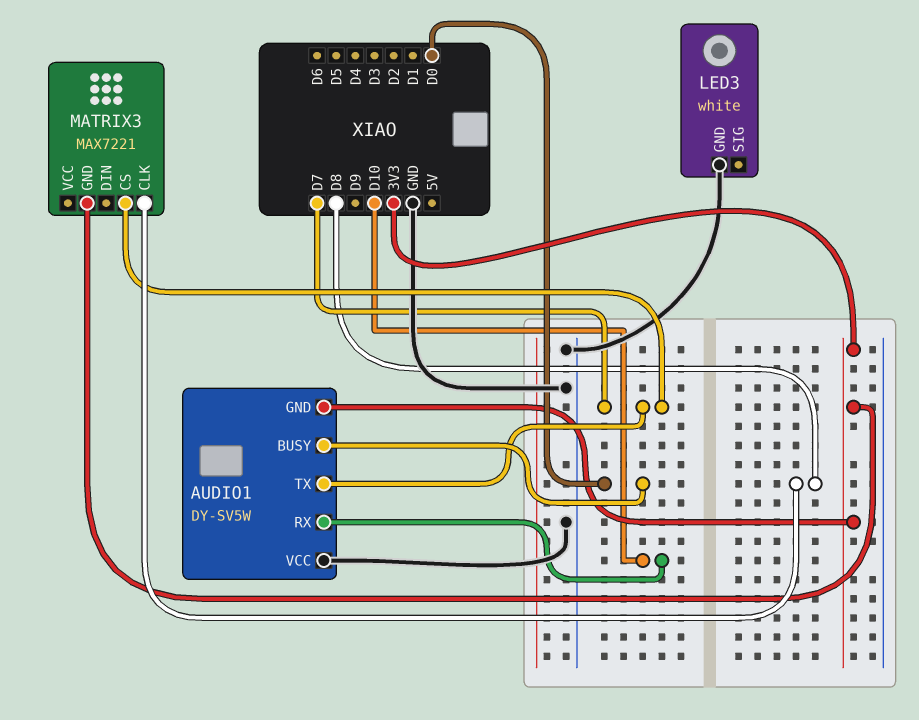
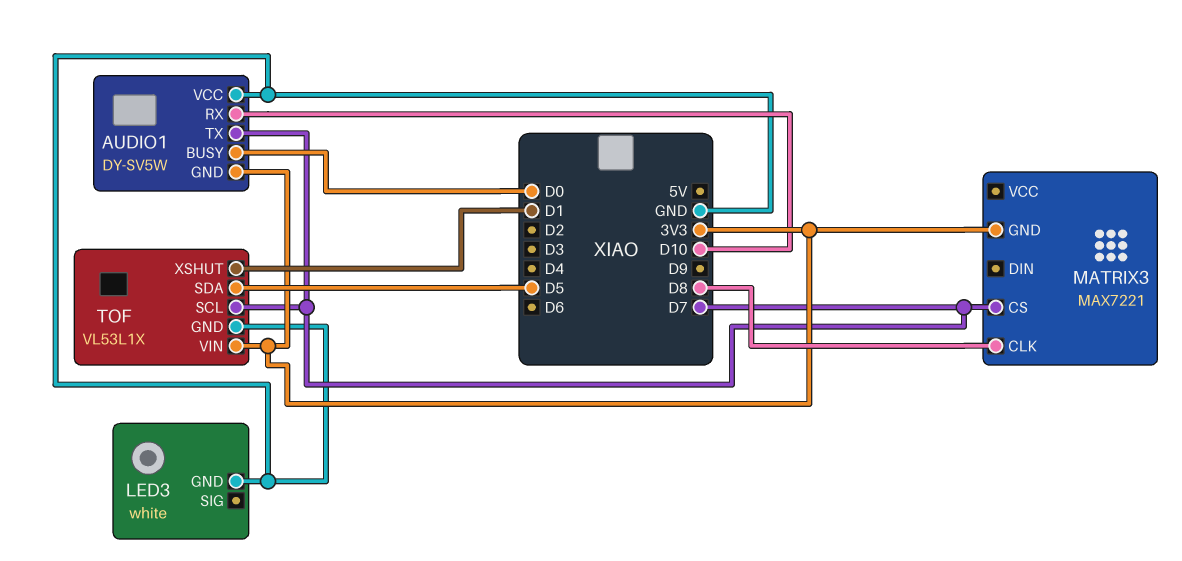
TOF: none -> VL53L1X
TOF pin GND: none -> GND
TOF pin SCL: none -> D7
TOF pin SDA: none -> D5
TOF pin VIN: none -> 3V3
TOF pin XSHUT: none -> D1

